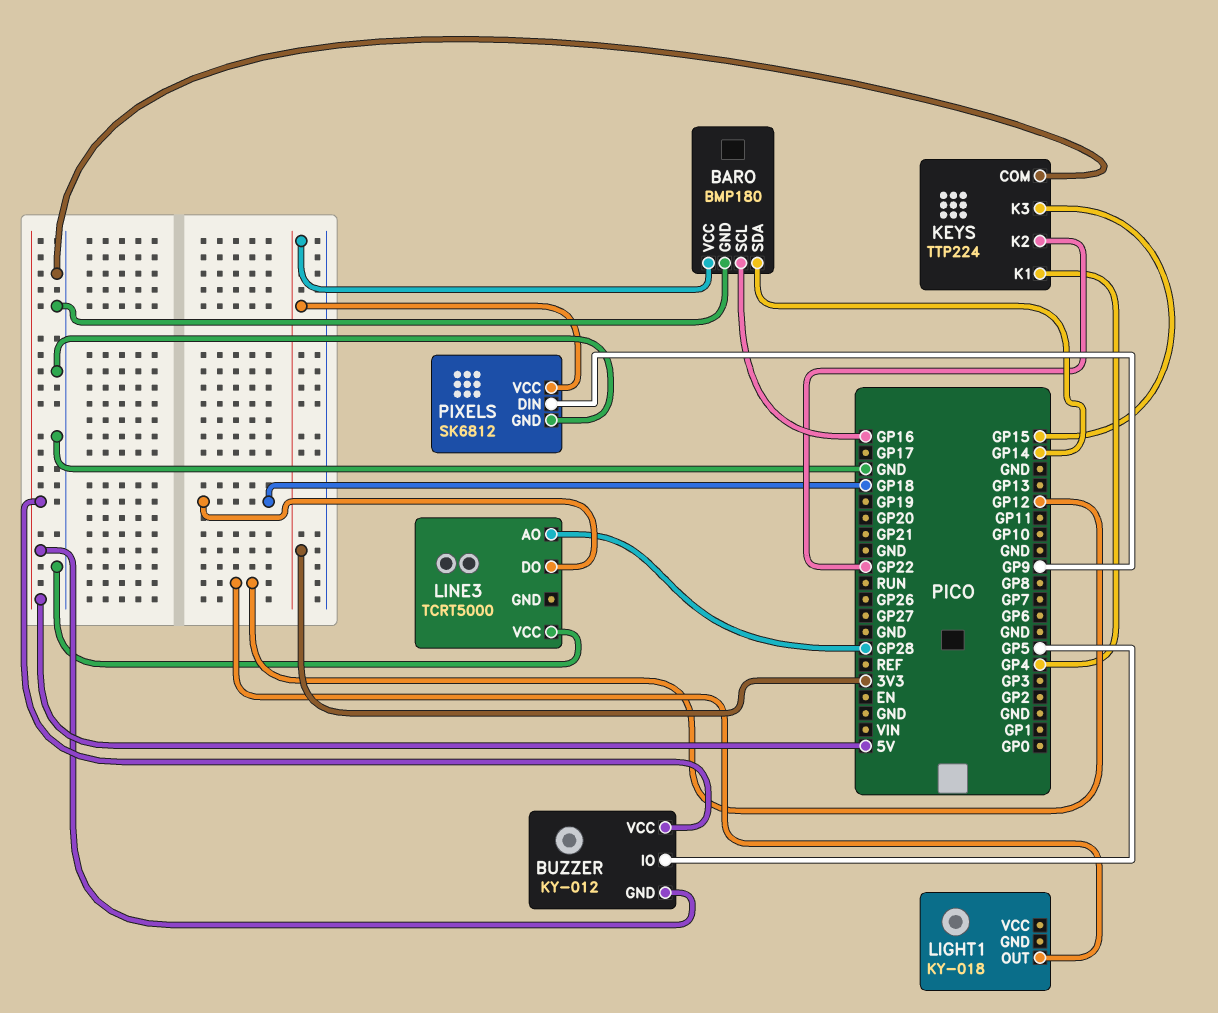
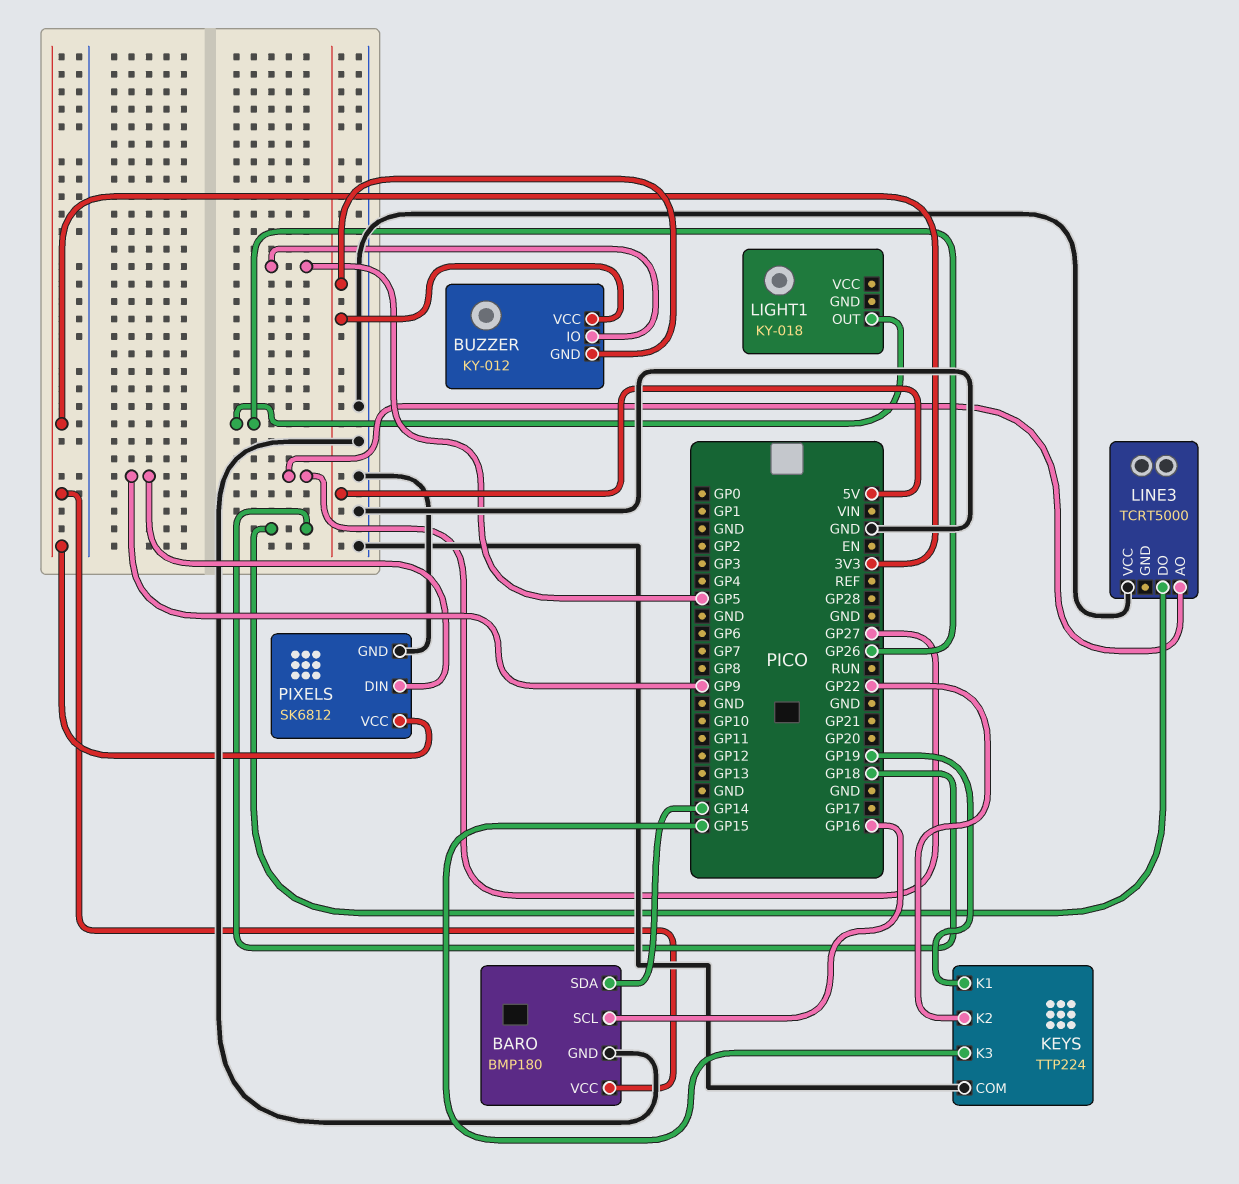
KEYS pin K1: GP4 -> GP19
LIGHT1 pin OUT: GP12 -> GP26
LINE3 pin AO: GP28 -> GP27

